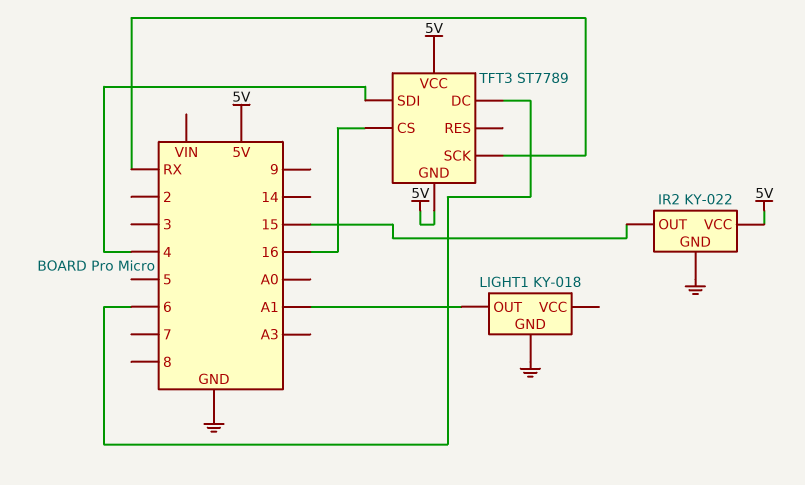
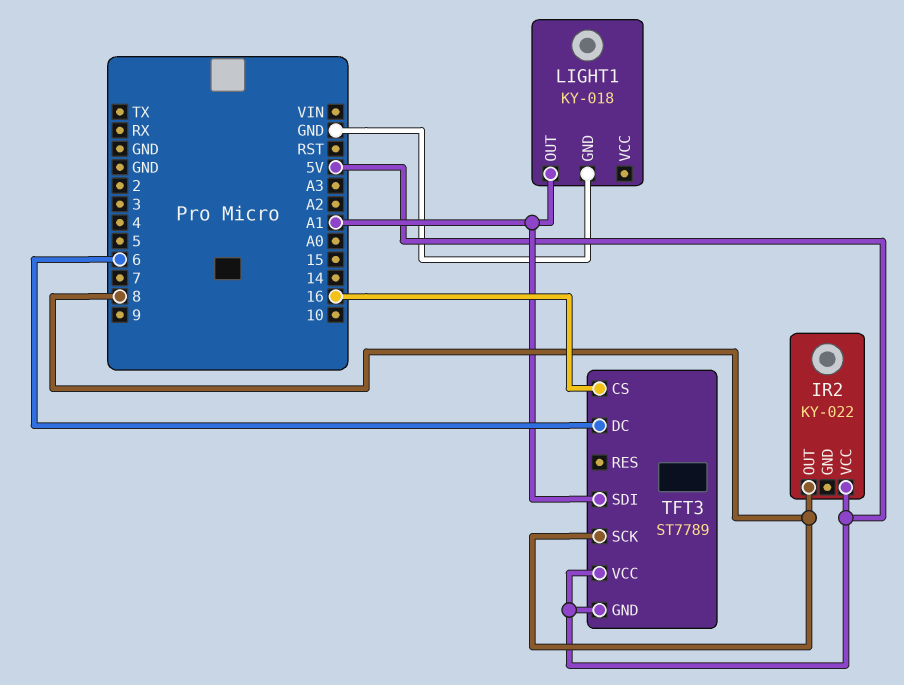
IR2 pin GND: GND -> none
IR2 pin OUT: 15 -> 8
TFT3 pin SCK: RX -> 8
TFT3 pin SDI: 4 -> A1

